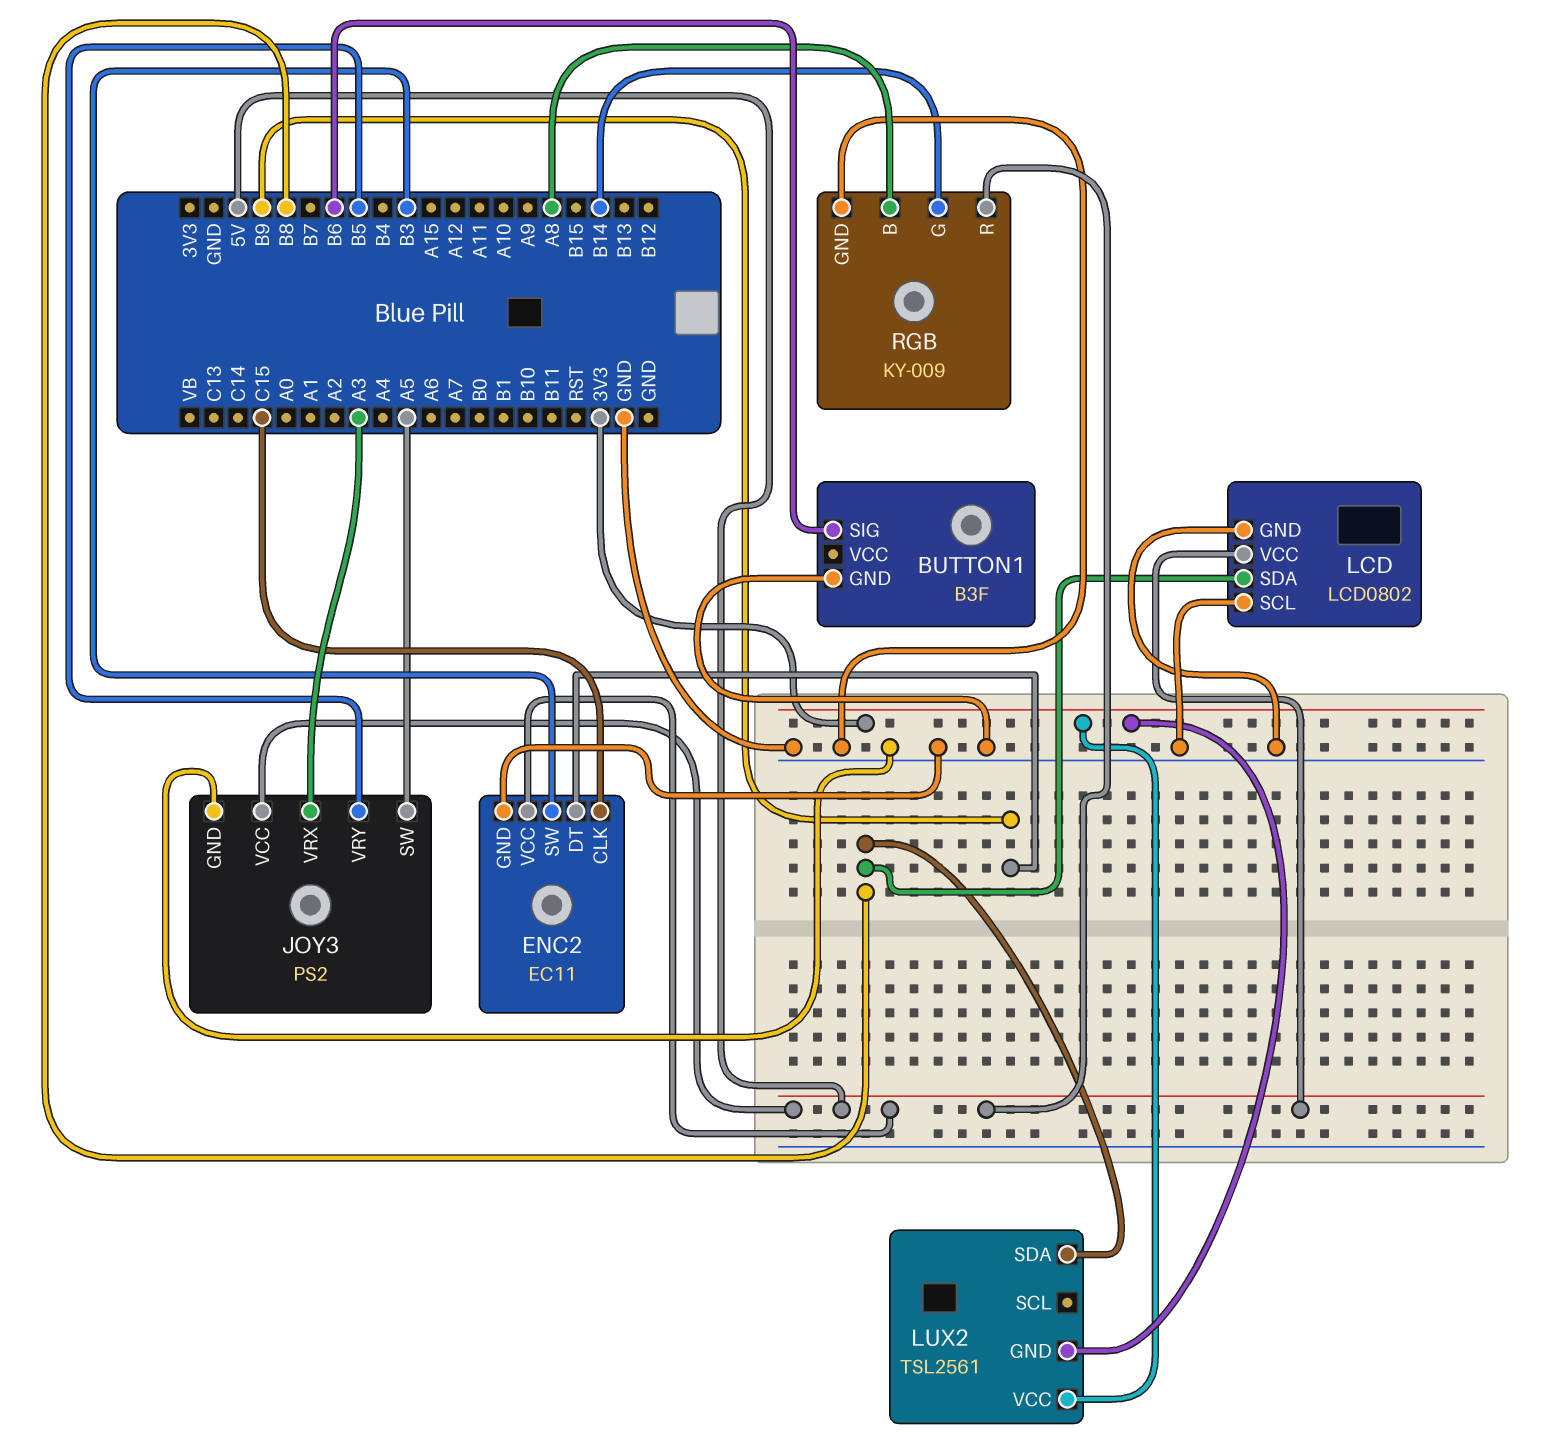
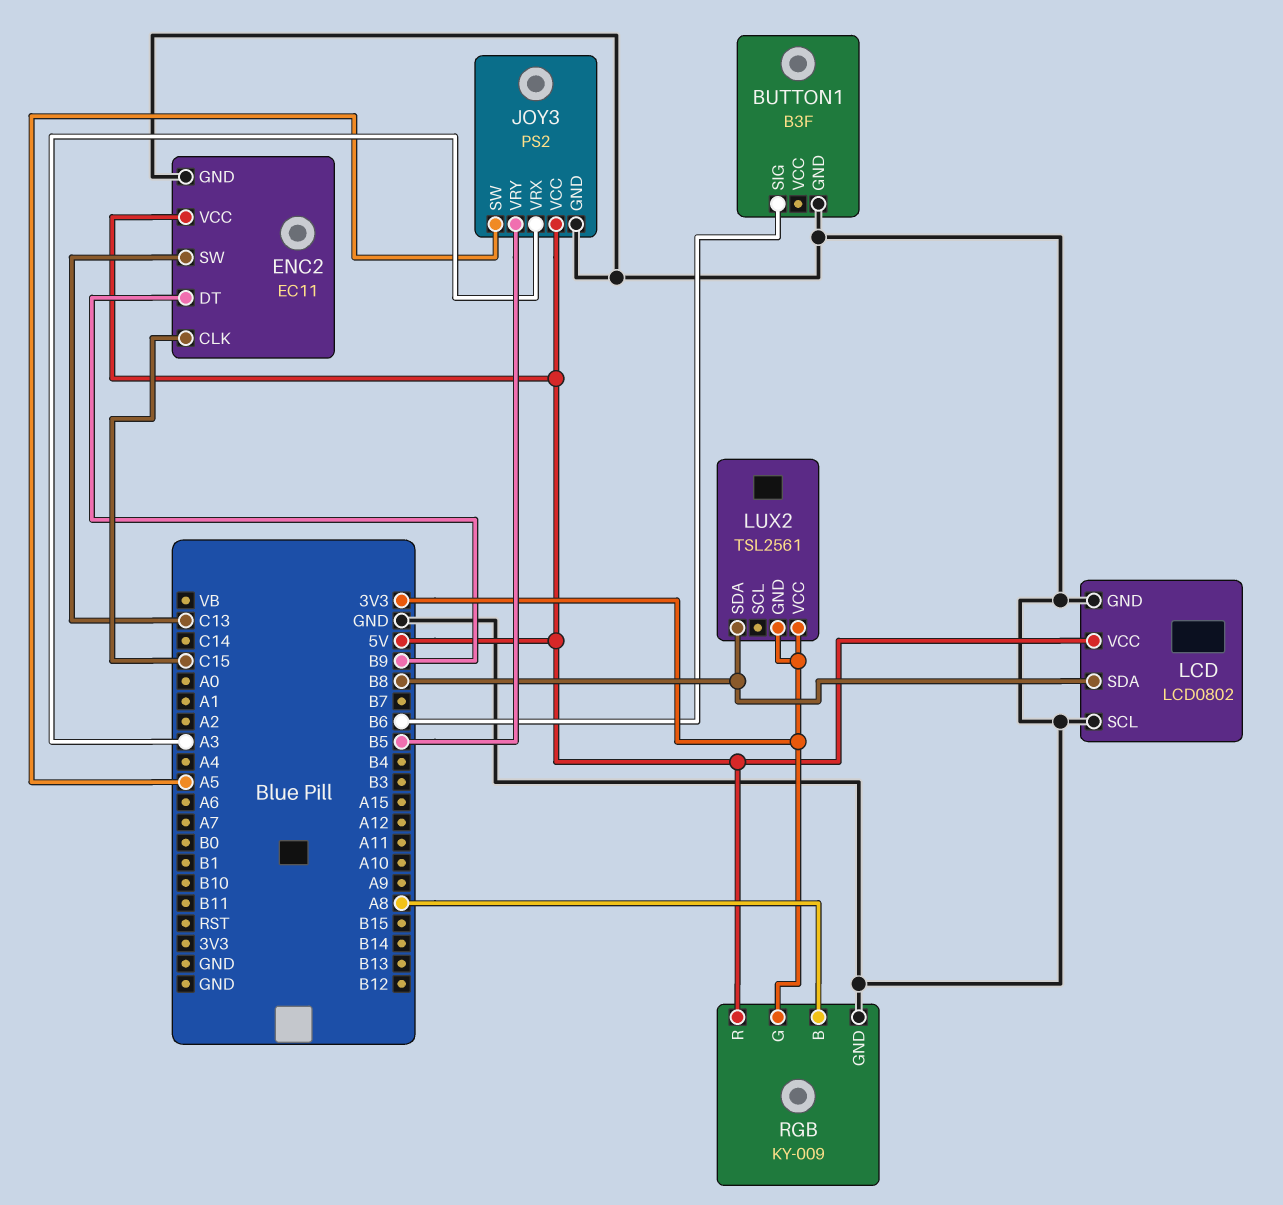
ENC2 pin SW: B3 -> C13
RGB pin G: B14 -> 3V3

